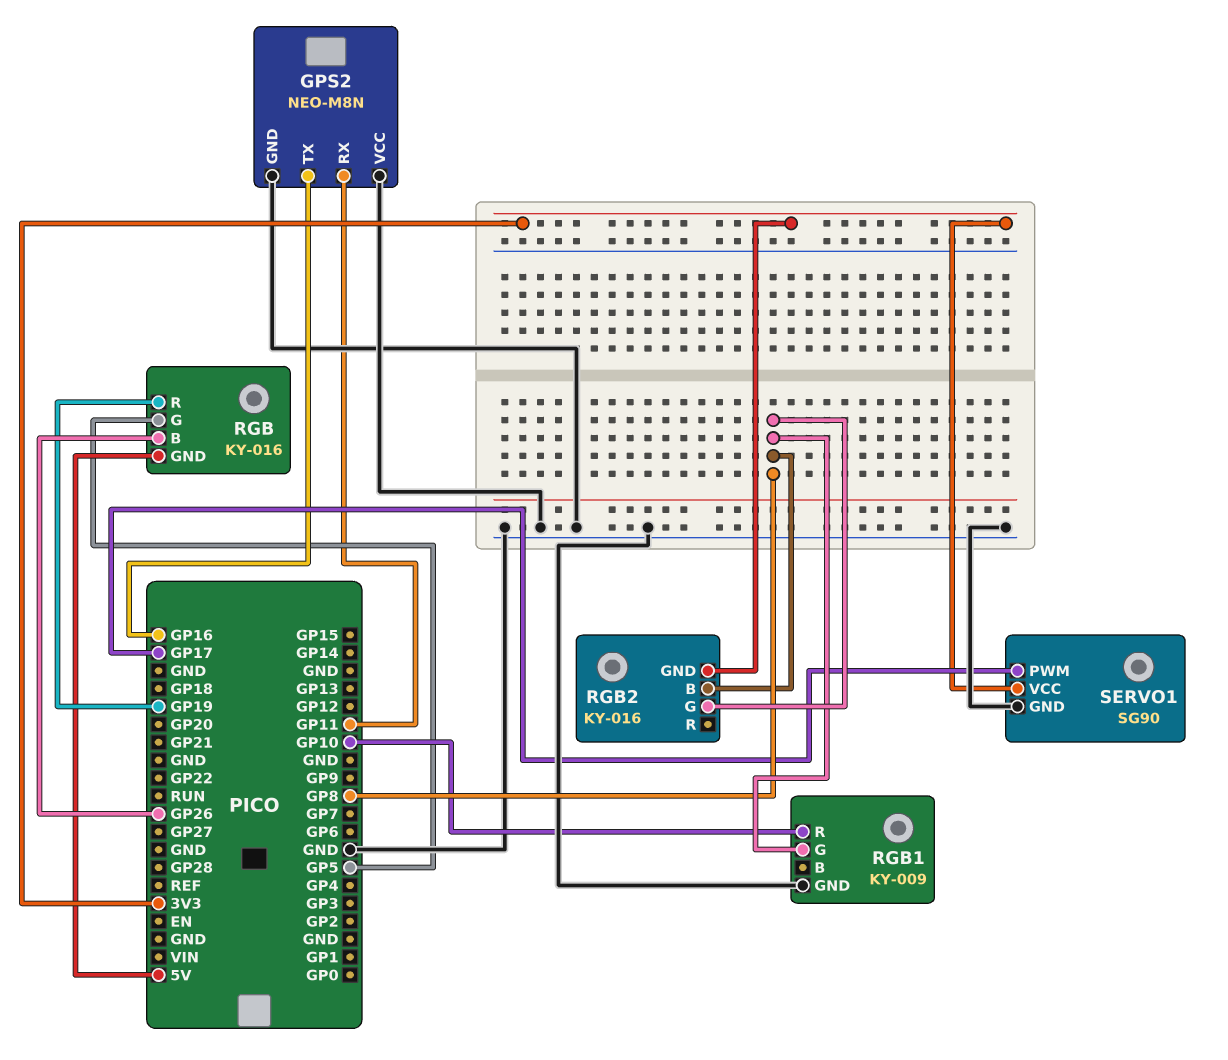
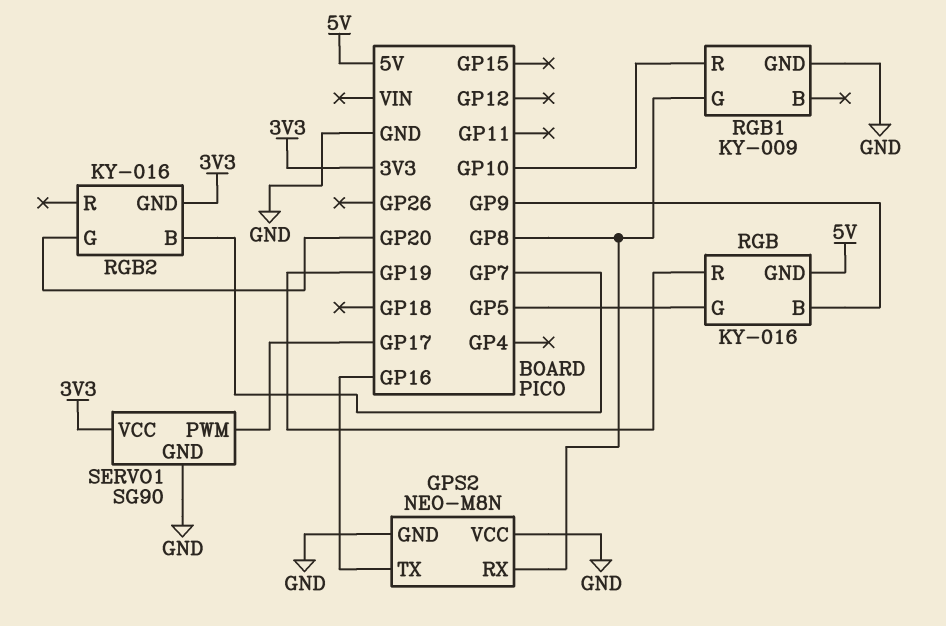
GPS2 pin RX: GP11 -> GP8
RGB pin B: GP26 -> GP9
RGB2 pin B: GP8 -> GP7
RGB2 pin G: GP8 -> GP20

